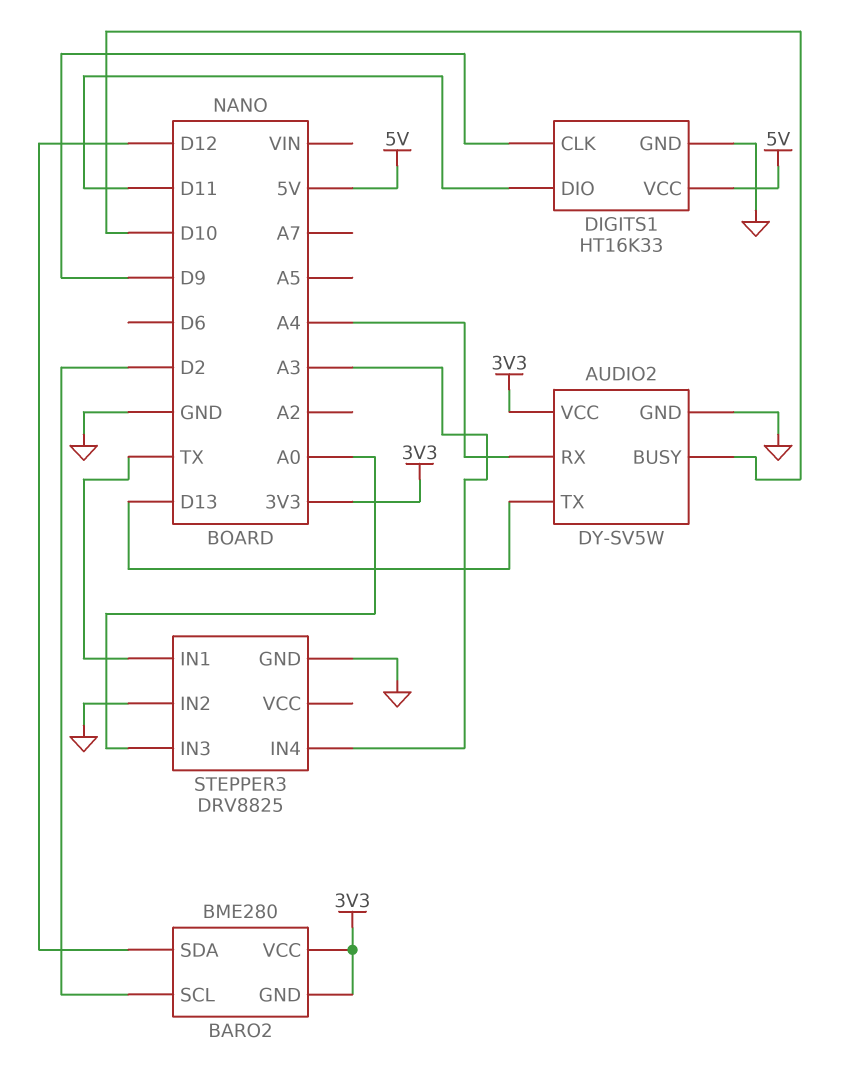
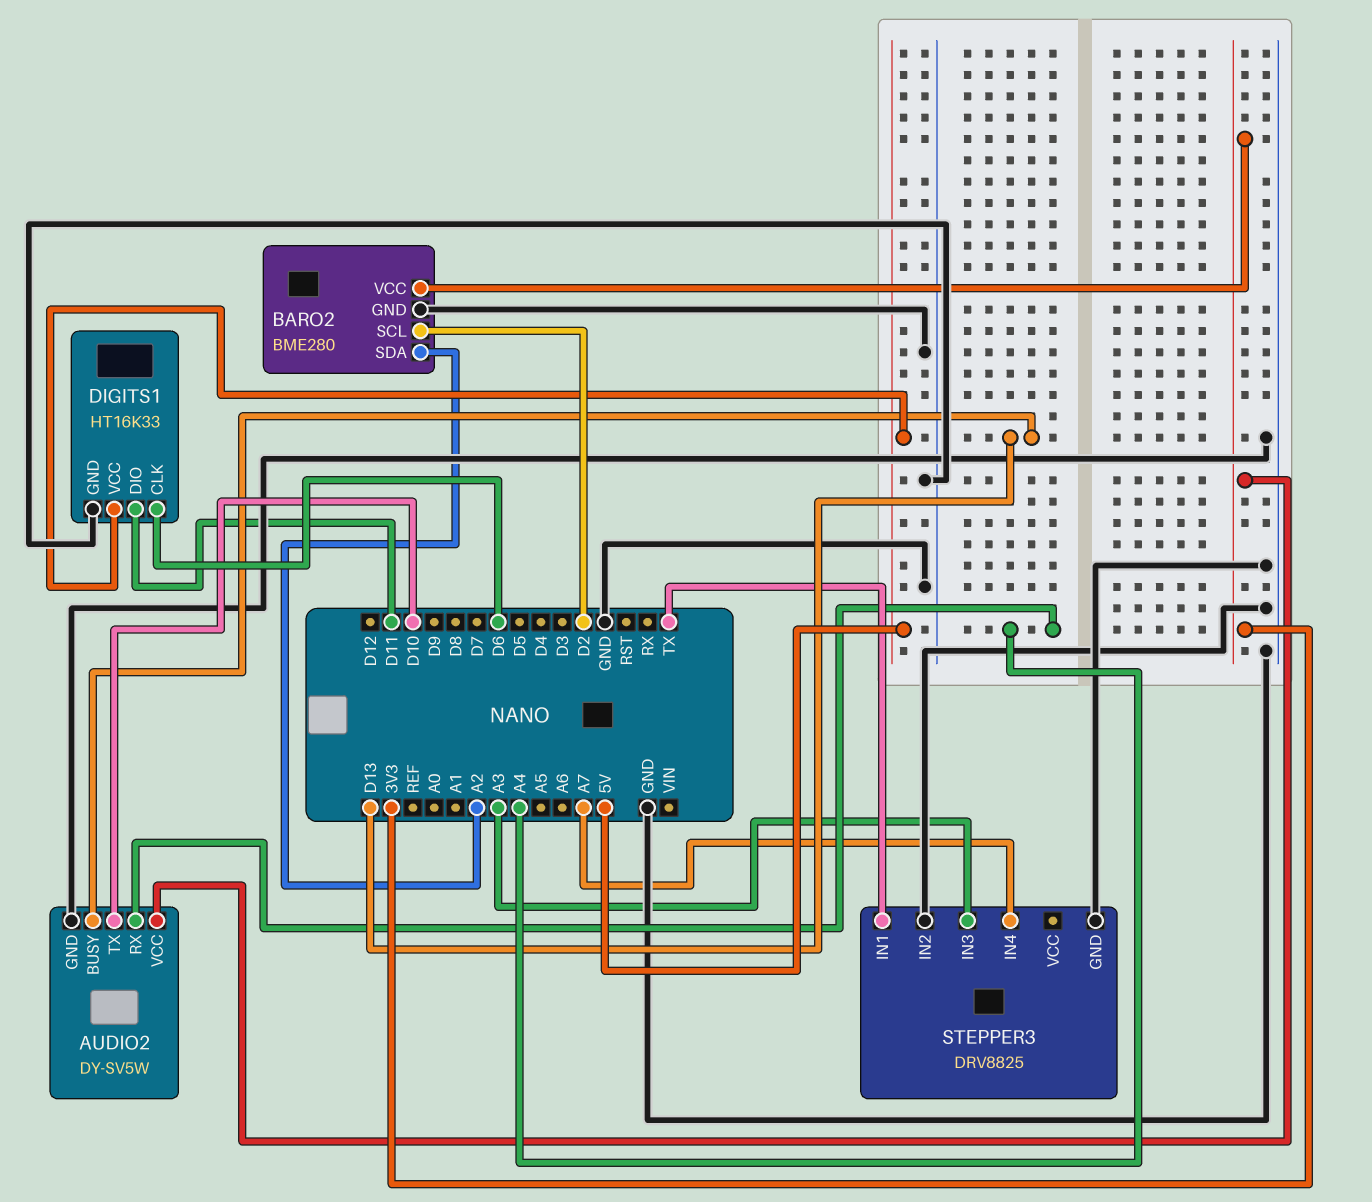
AUDIO2 pin BUSY: D10 -> D13
AUDIO2 pin TX: D13 -> D10
BARO2 pin GND: 3V3 -> GND
BARO2 pin SDA: D12 -> A2
DIGITS1 pin CLK: D9 -> D6
STEPPER3 pin IN3: A0 -> A3
STEPPER3 pin IN4: A3 -> A7

